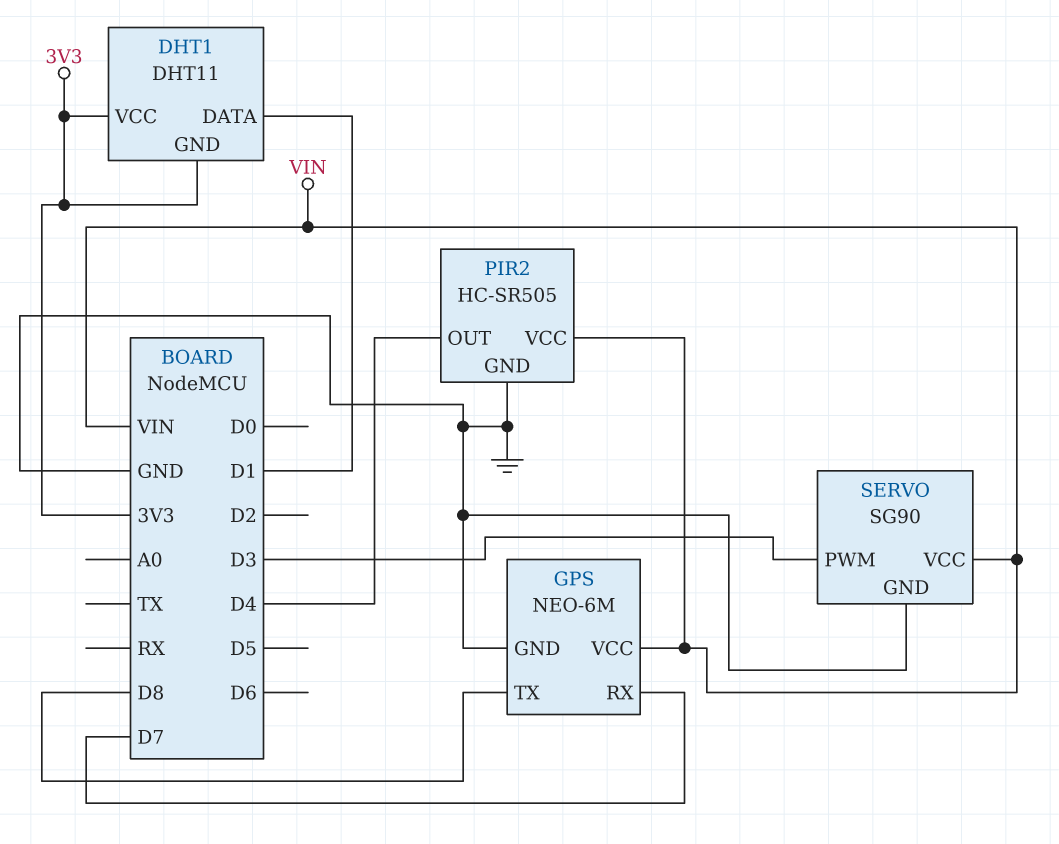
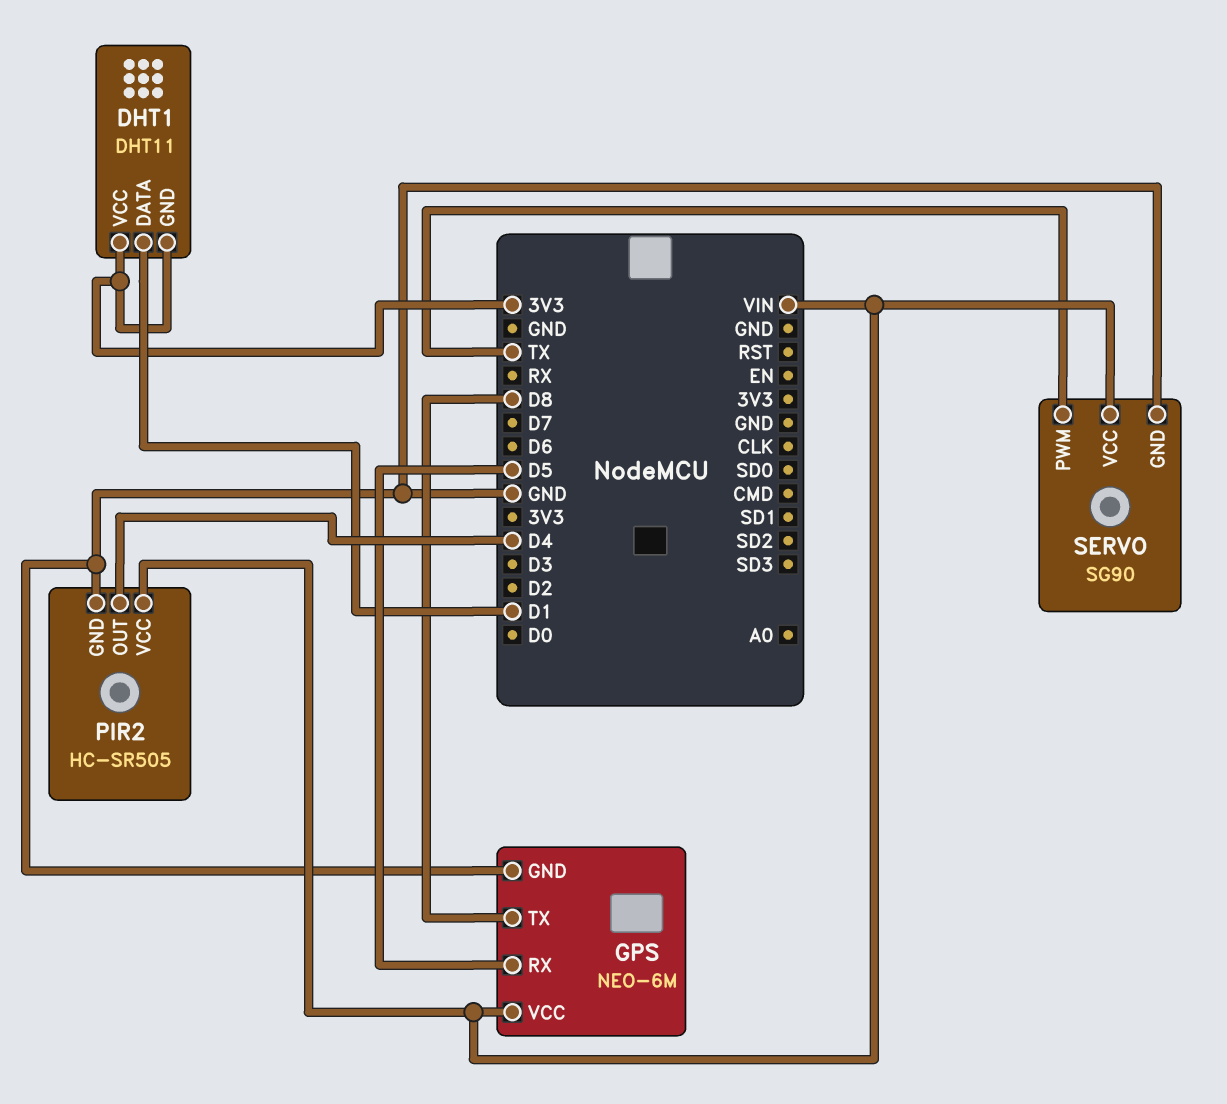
GPS pin RX: D7 -> D5
SERVO pin PWM: D3 -> TX

